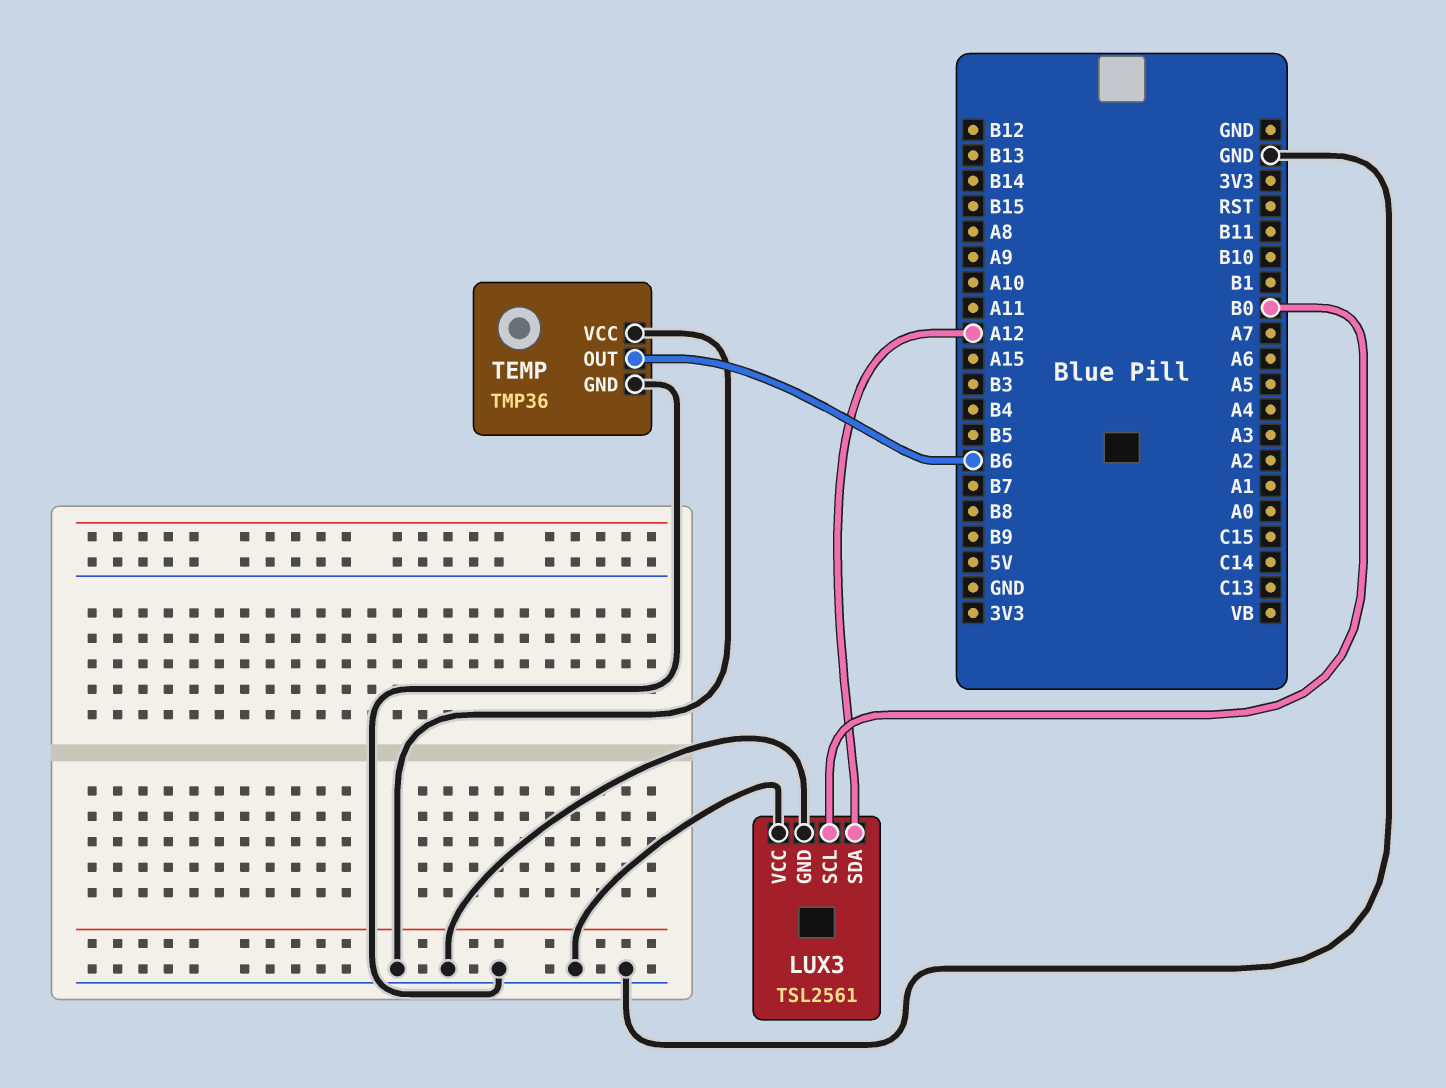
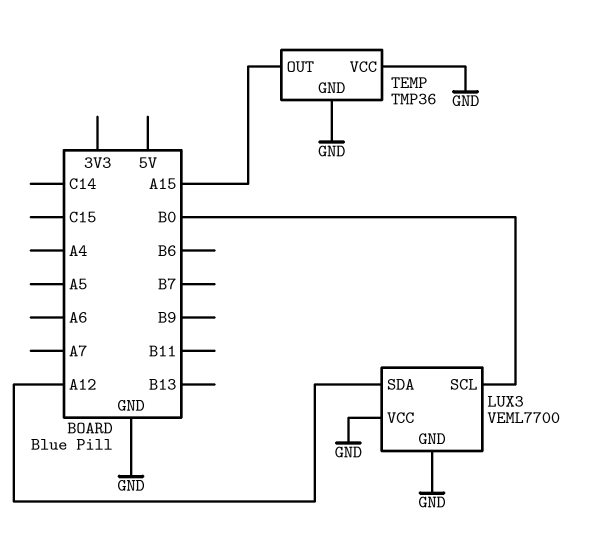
LUX3: TSL2561 -> VEML7700
TEMP pin OUT: B6 -> A15

